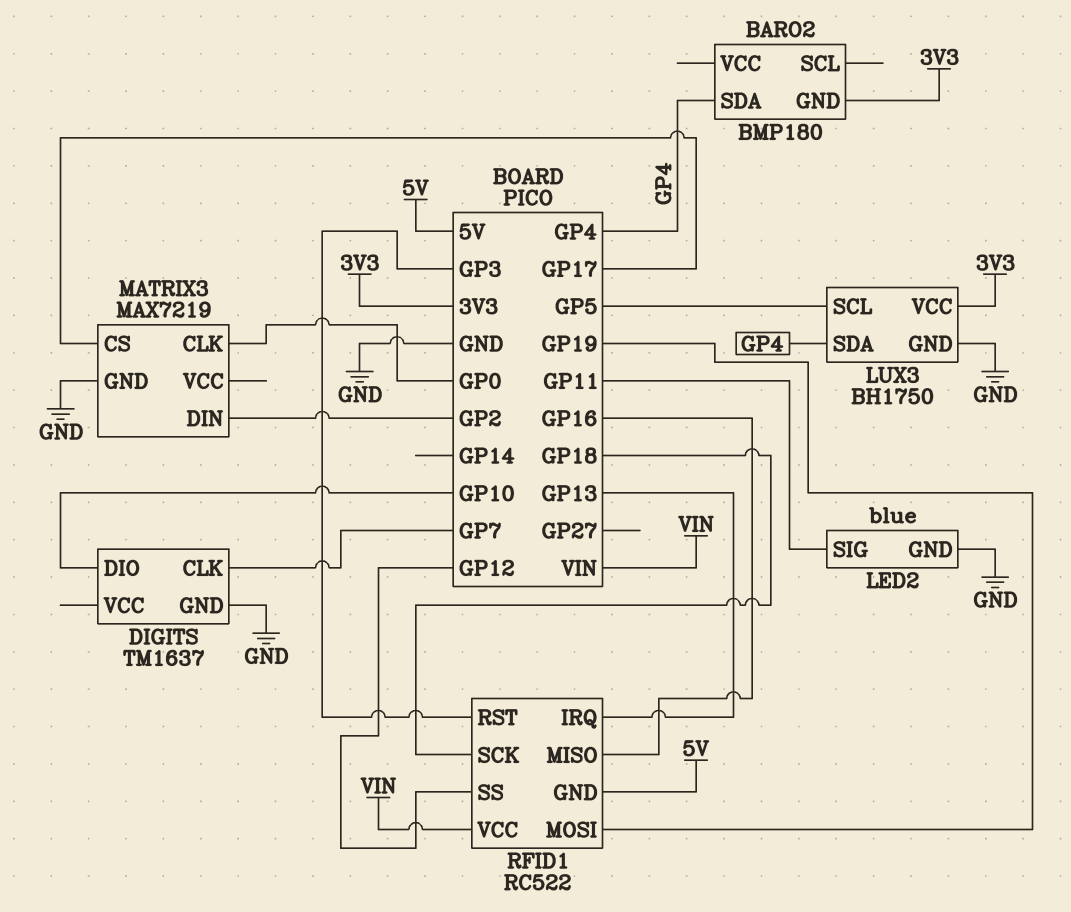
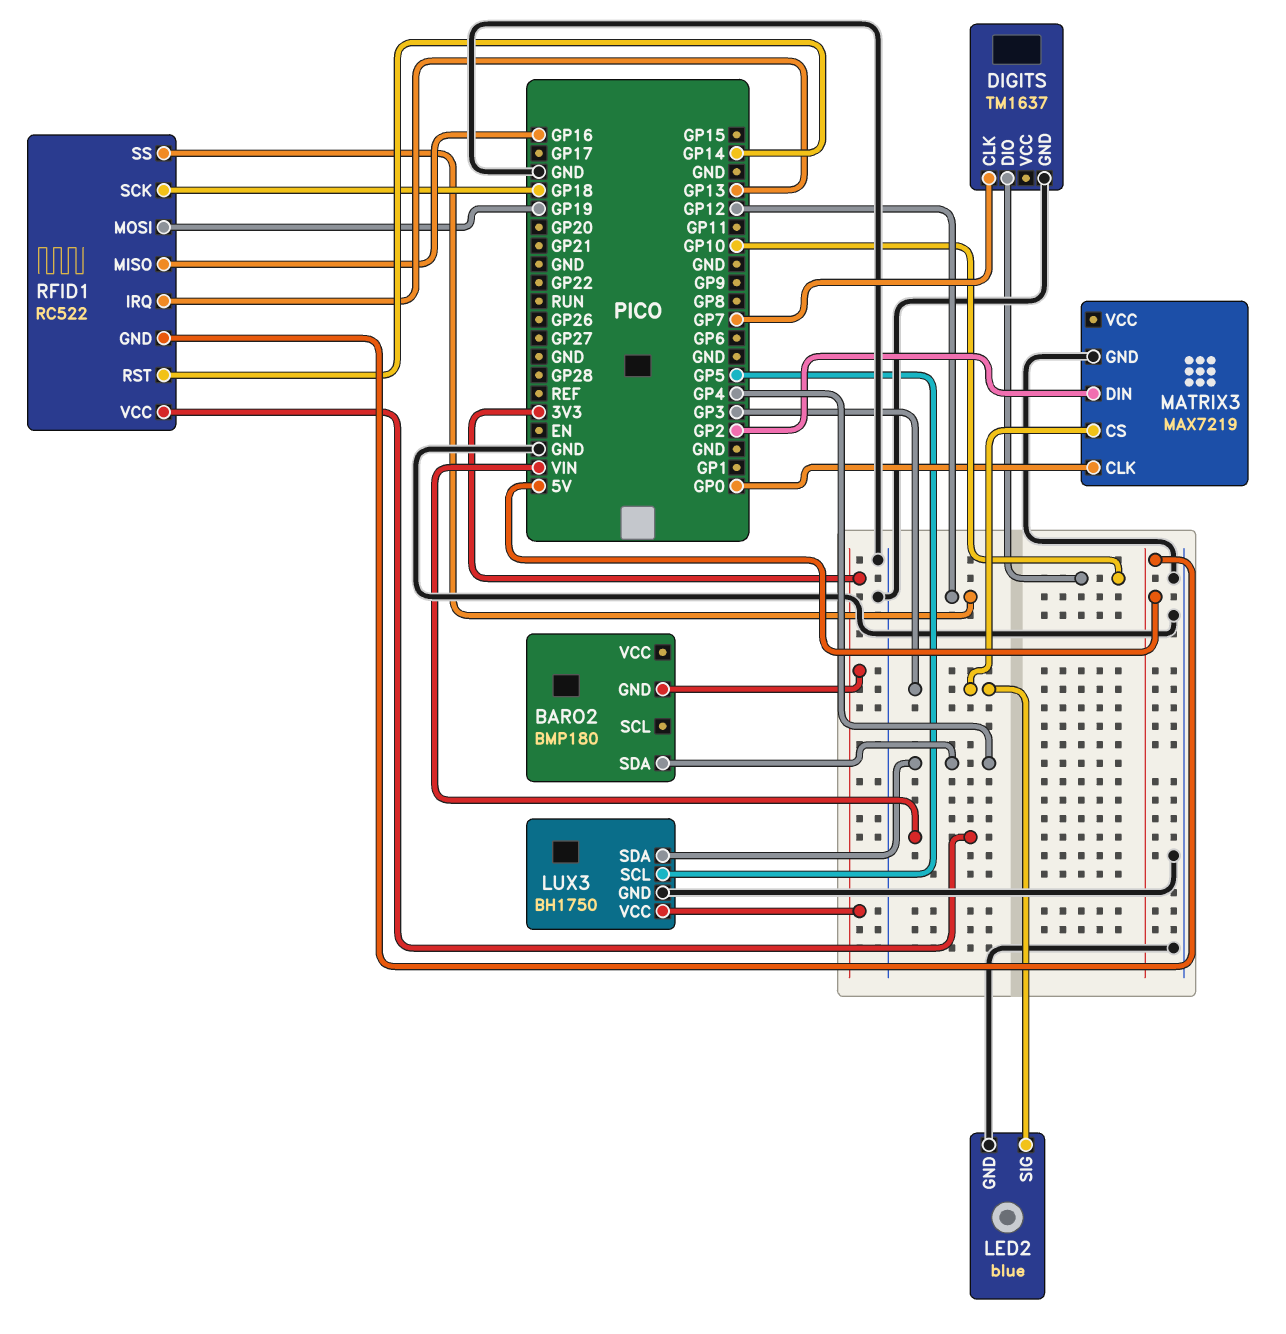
LED2 pin SIG: GP11 -> GP3
MATRIX3 pin CS: GP17 -> GP3
RFID1 pin RST: GP3 -> GP14

